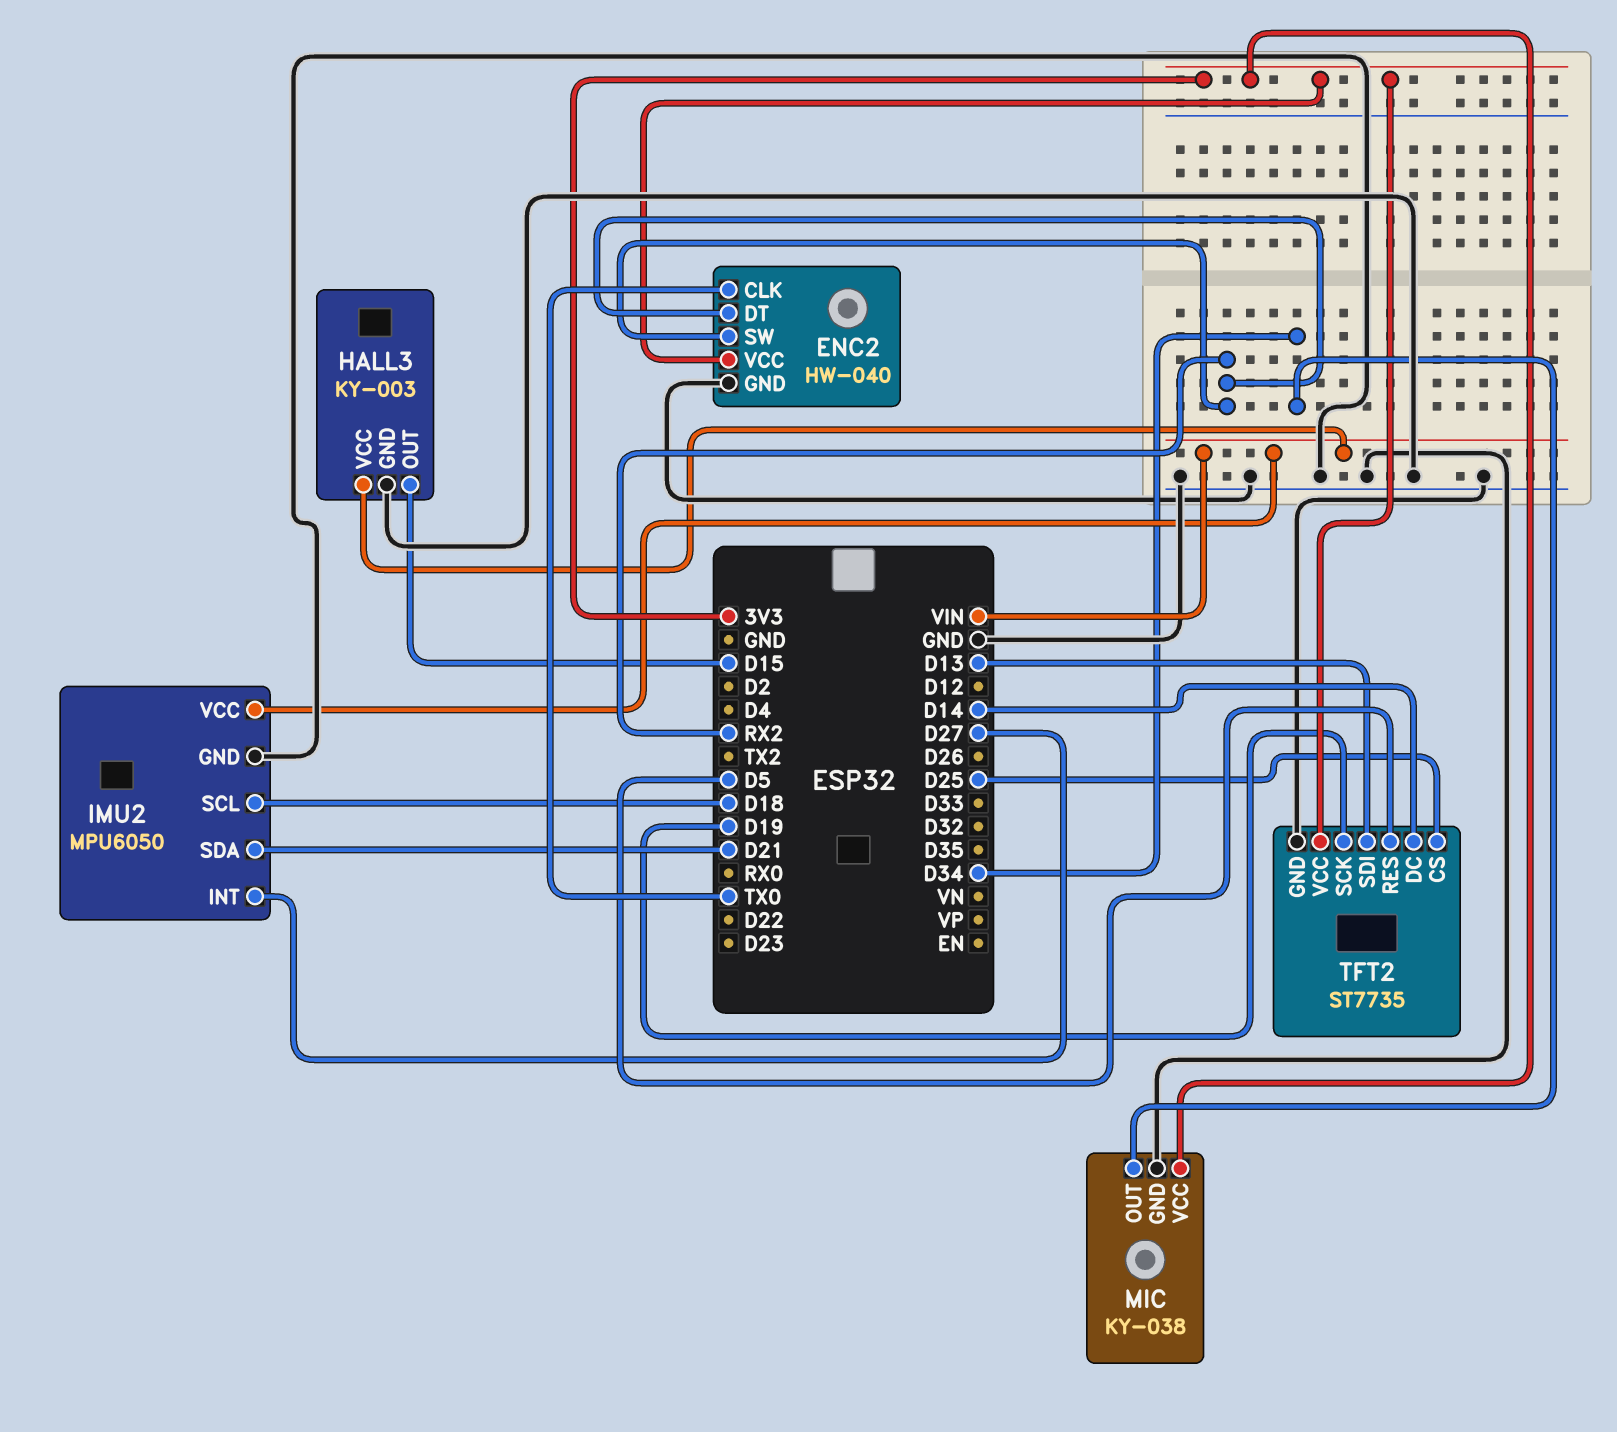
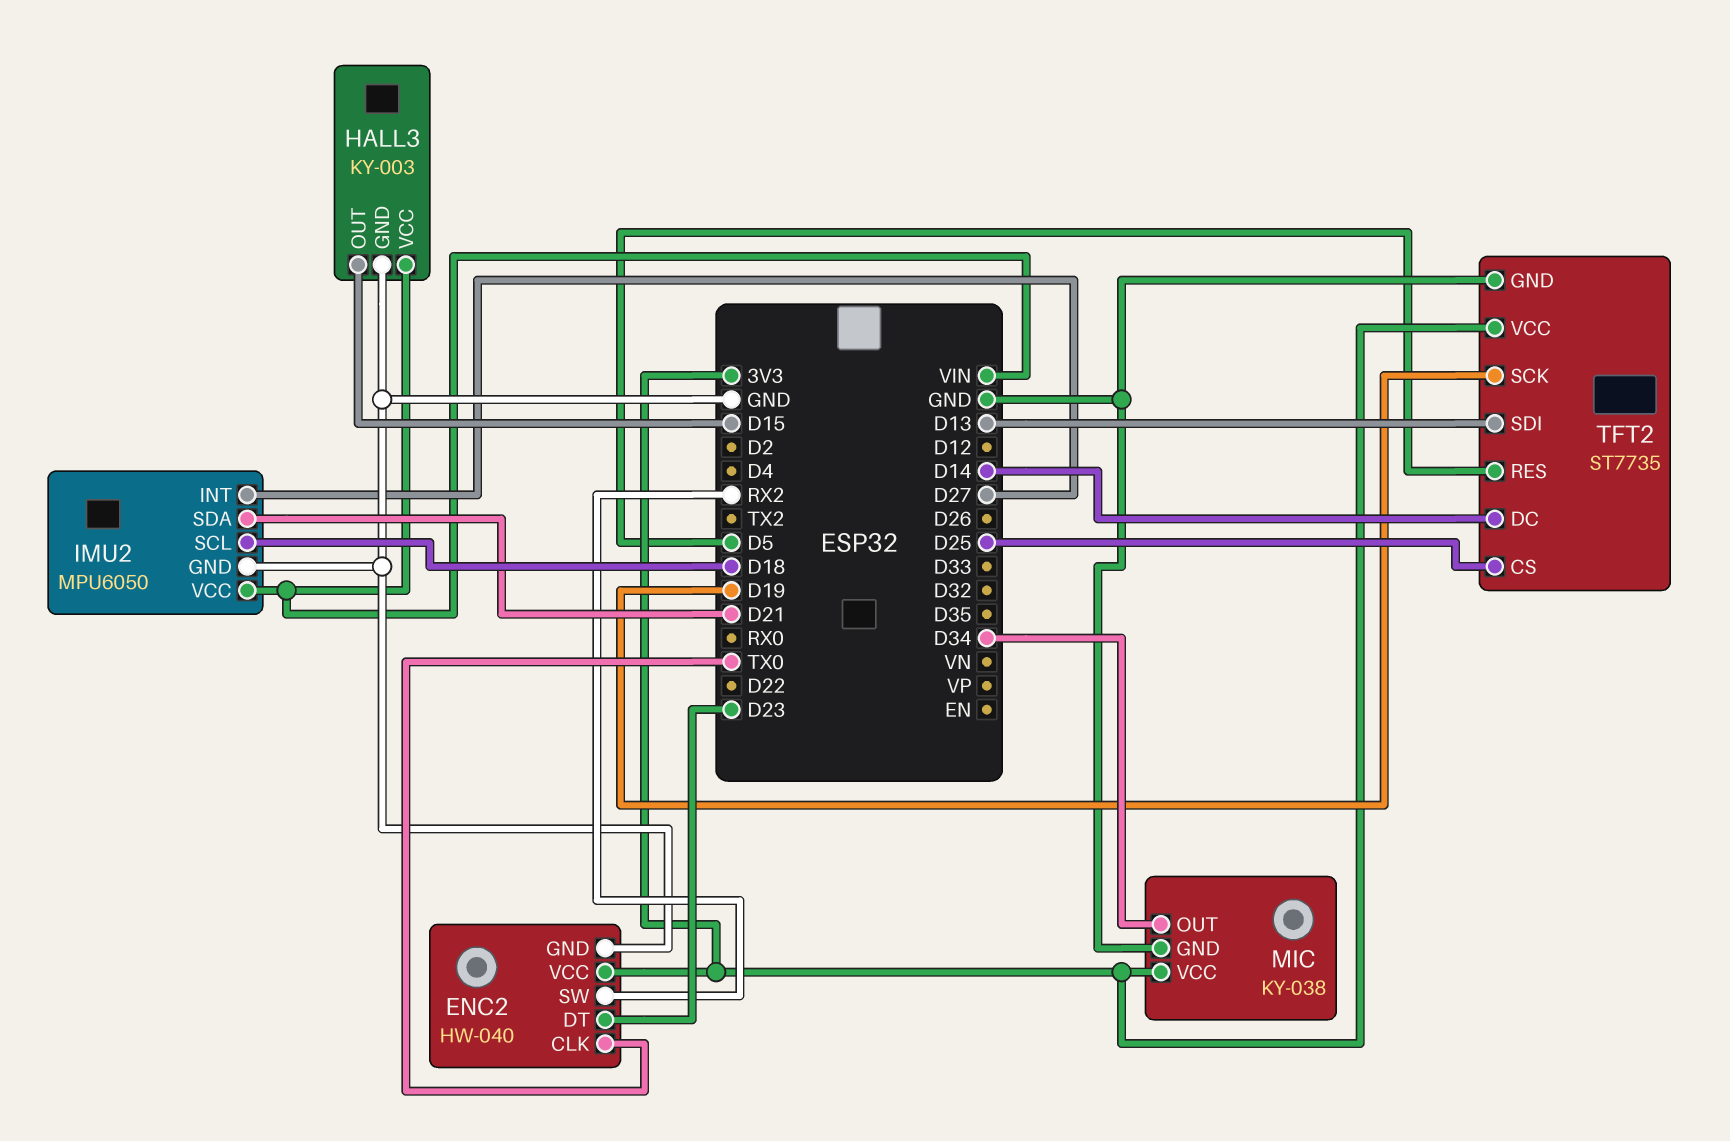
ENC2 pin DT: RX2 -> D23

